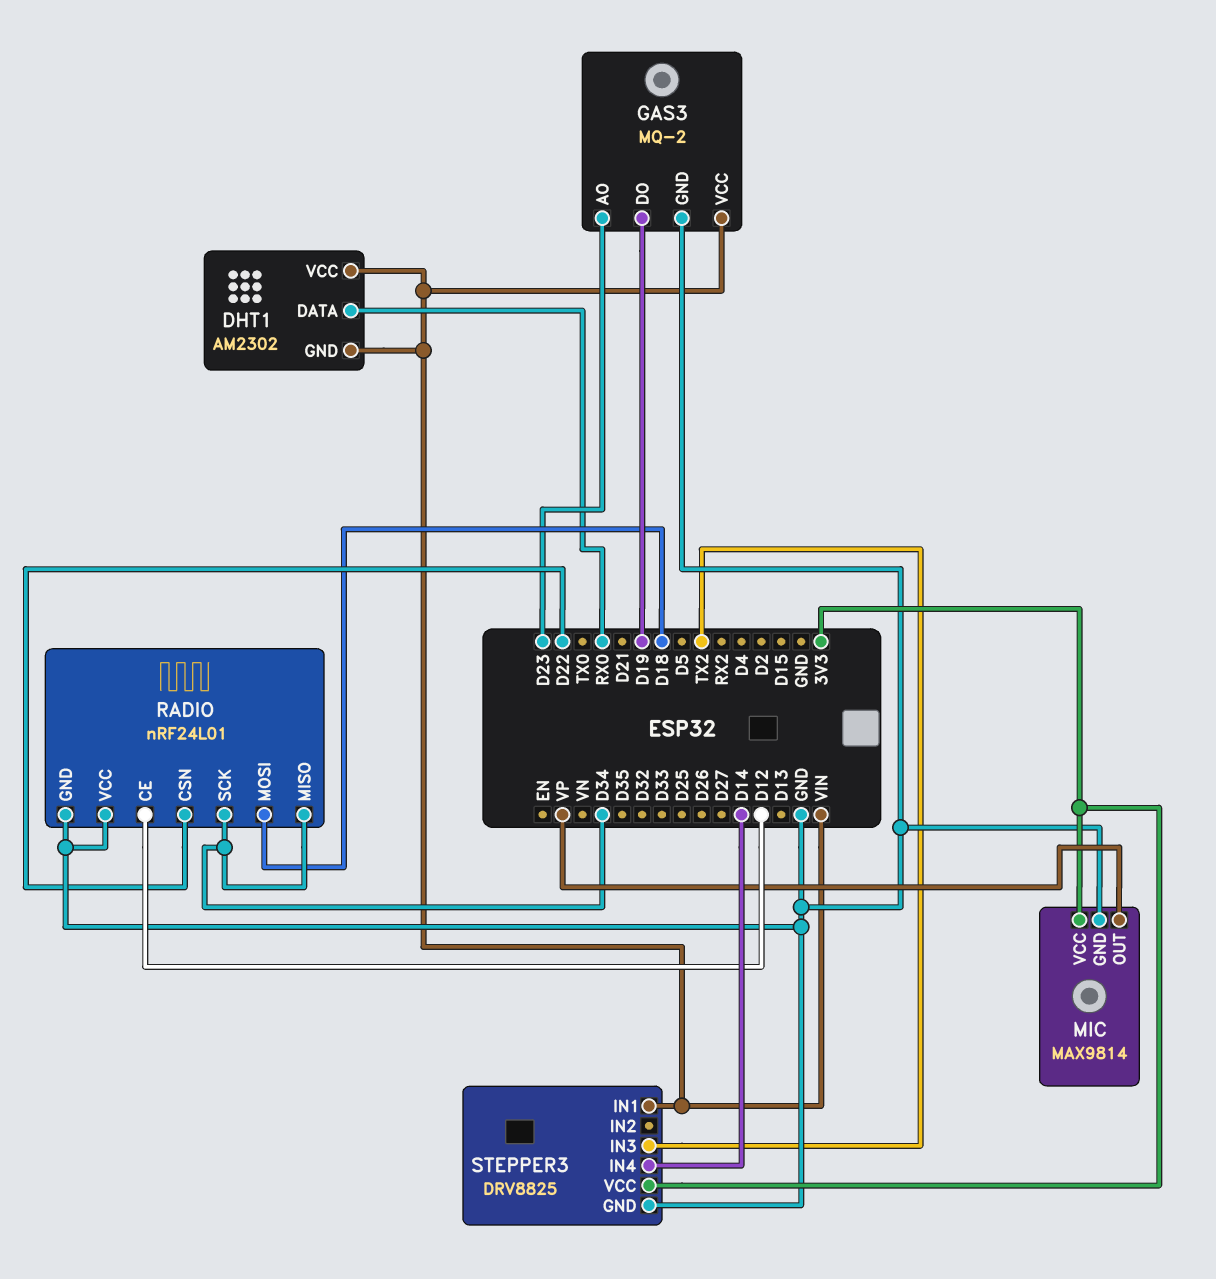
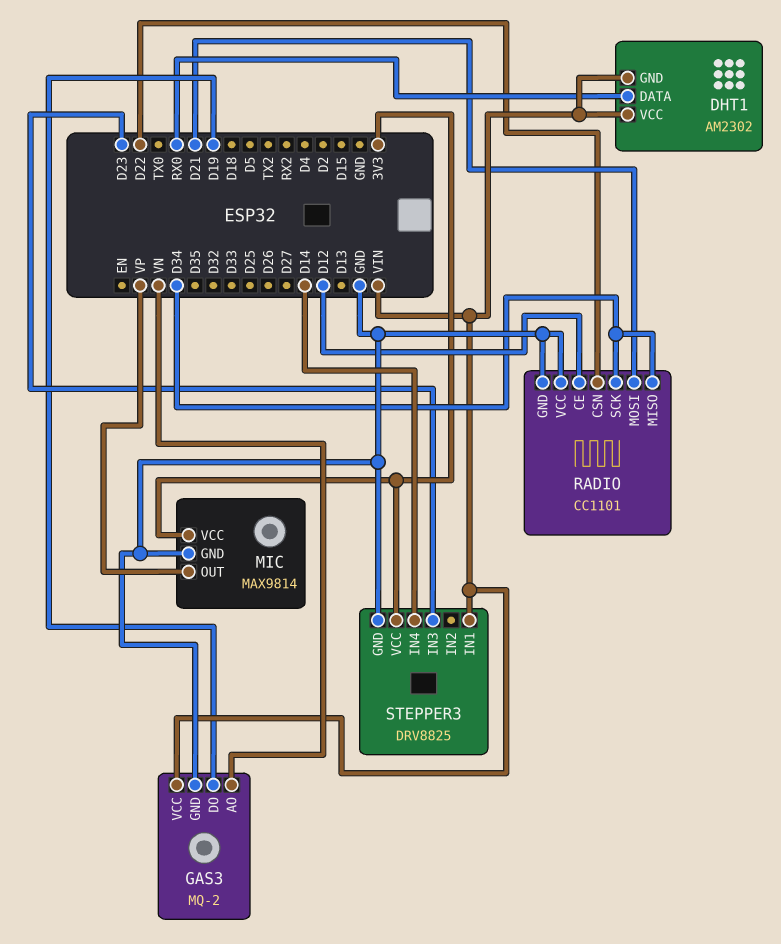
GAS3 pin AO: D23 -> VN
RADIO: nRF24L01 -> CC1101
RADIO pin MOSI: D18 -> D21
STEPPER3 pin IN3: TX2 -> D23

